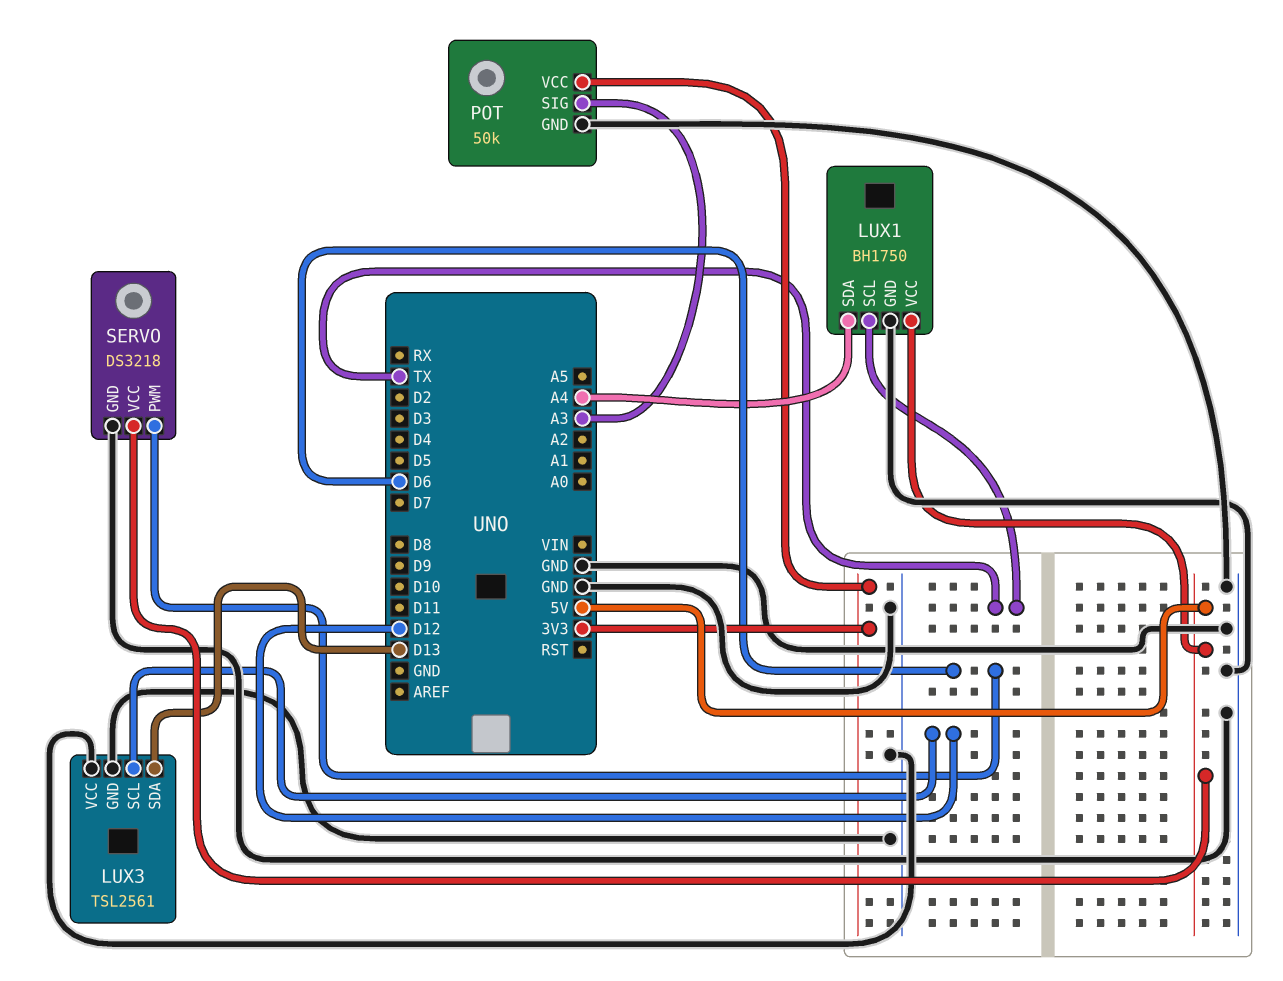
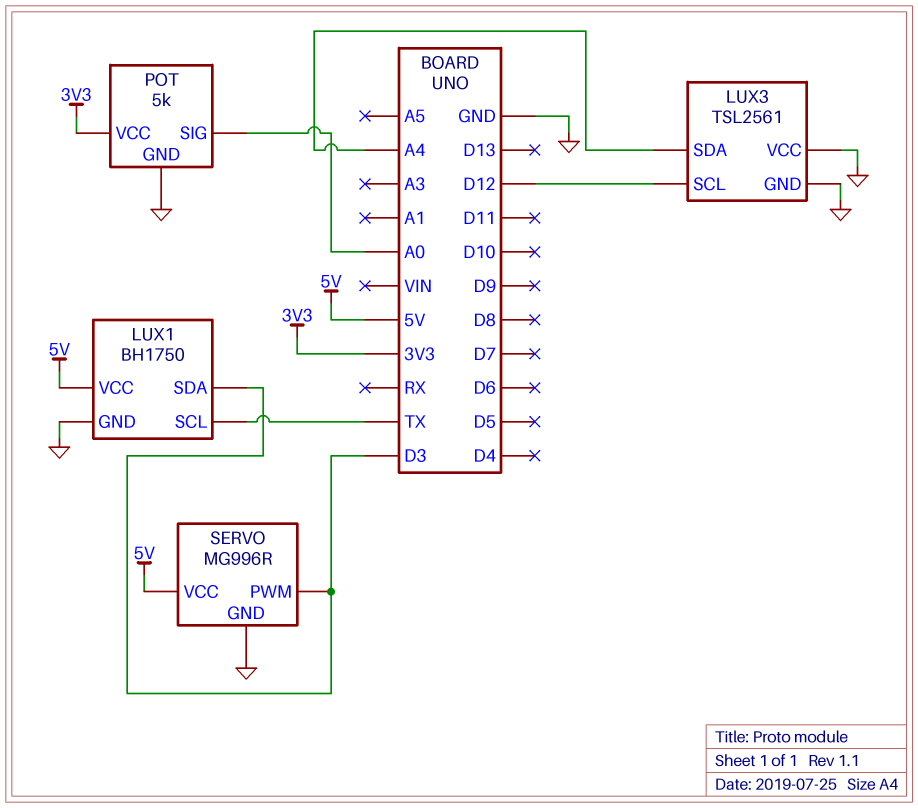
LUX1 pin SDA: A4 -> D3
LUX3 pin SDA: D13 -> A4
POT: 50k -> 5k
POT pin SIG: A3 -> A0
SERVO: DS3218 -> MG996R
SERVO pin PWM: D6 -> D3

